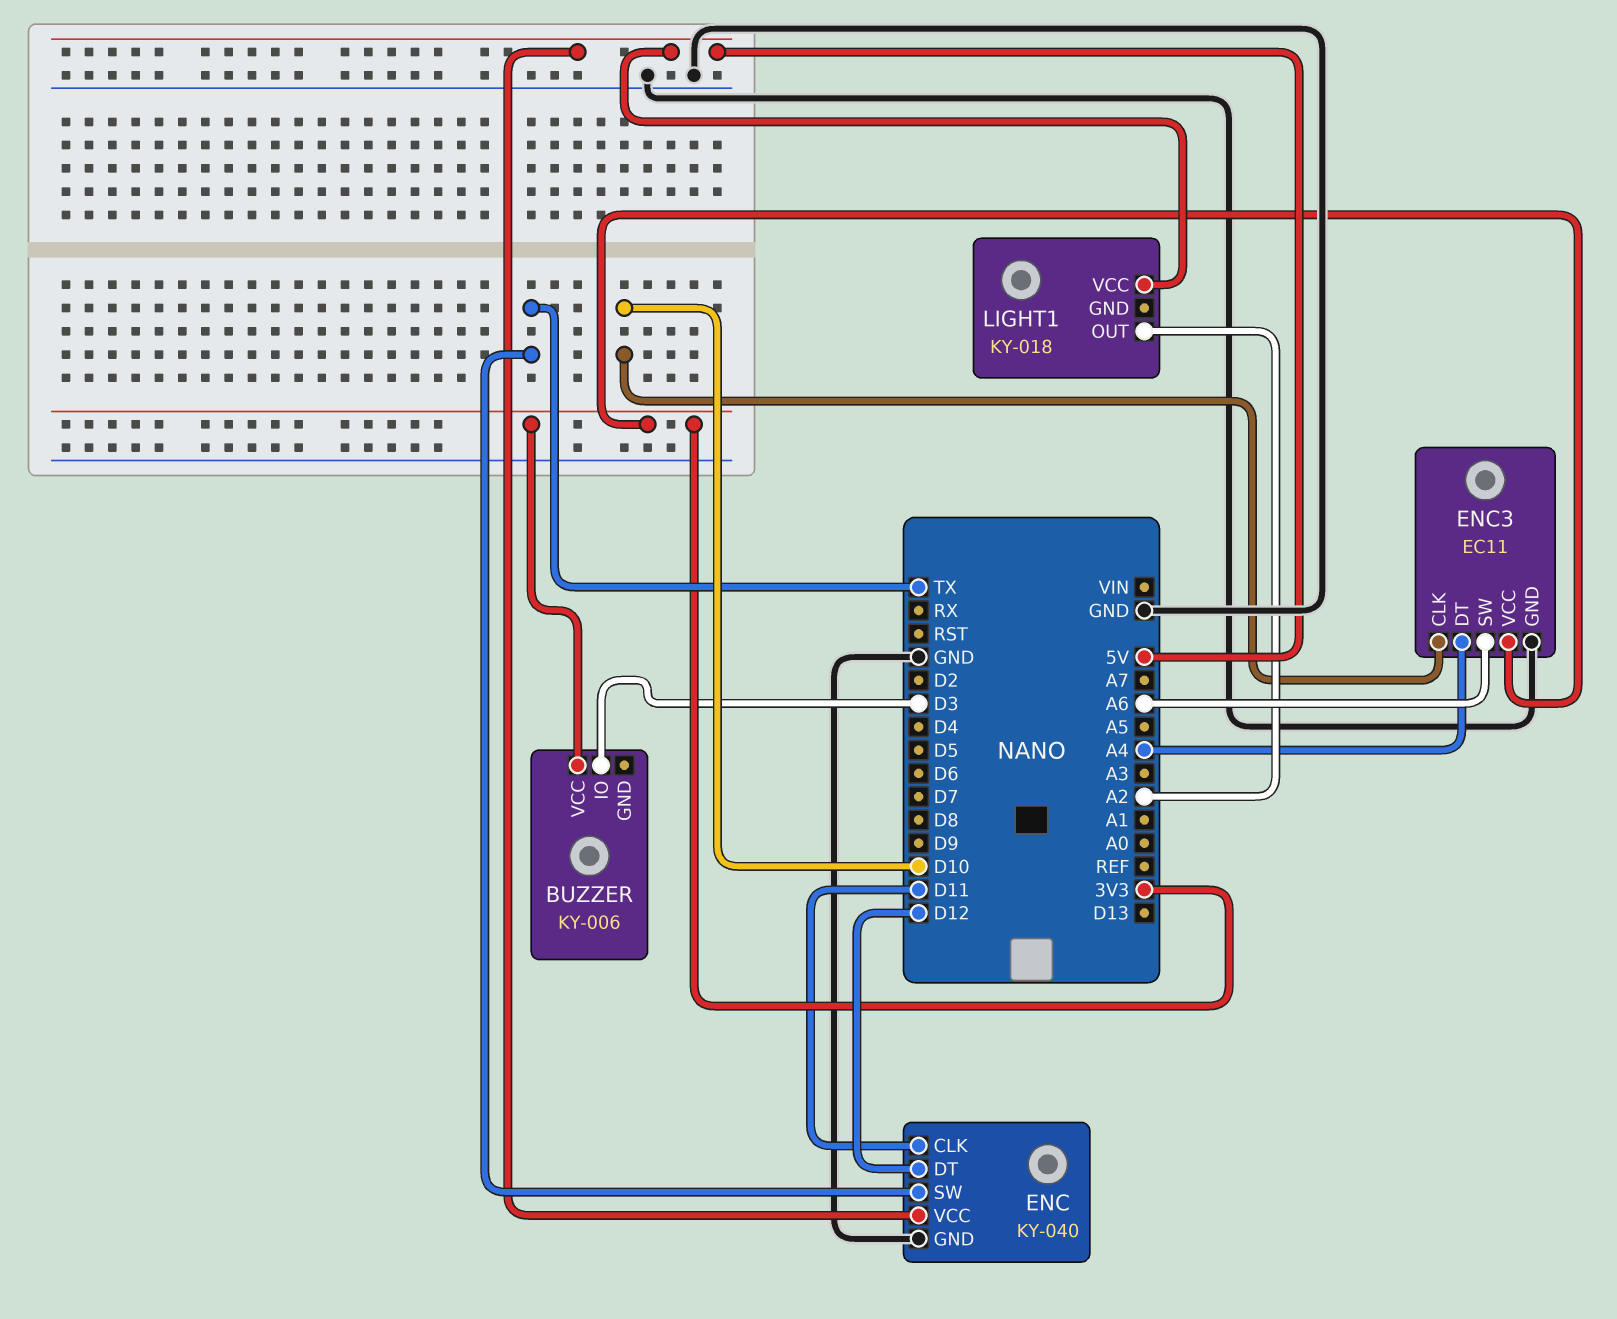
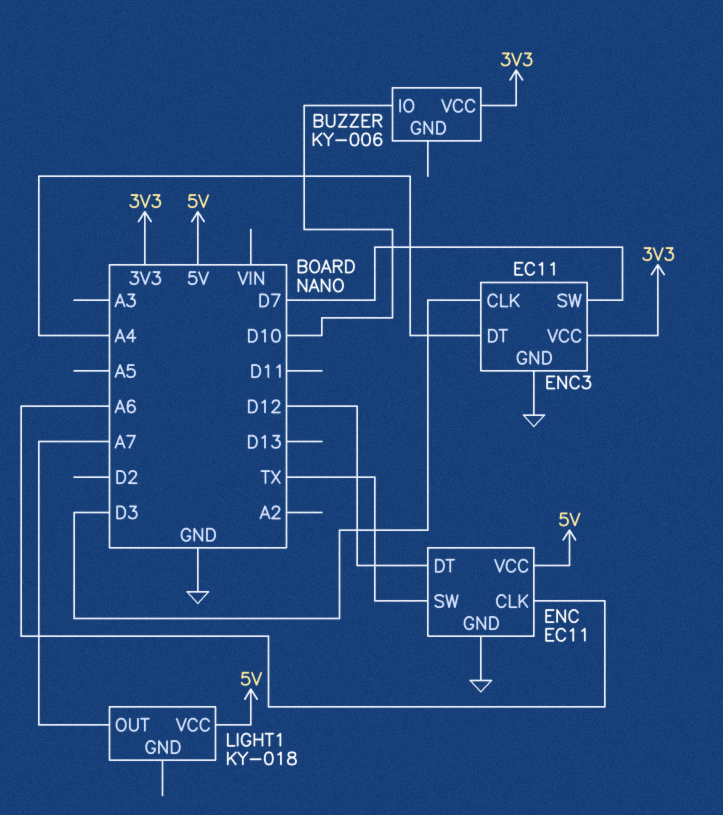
BUZZER pin IO: D3 -> D10
ENC: KY-040 -> EC11
ENC pin CLK: D11 -> A6
ENC3 pin CLK: D10 -> D3
ENC3 pin SW: A6 -> D7
LIGHT1 pin OUT: A2 -> A7

